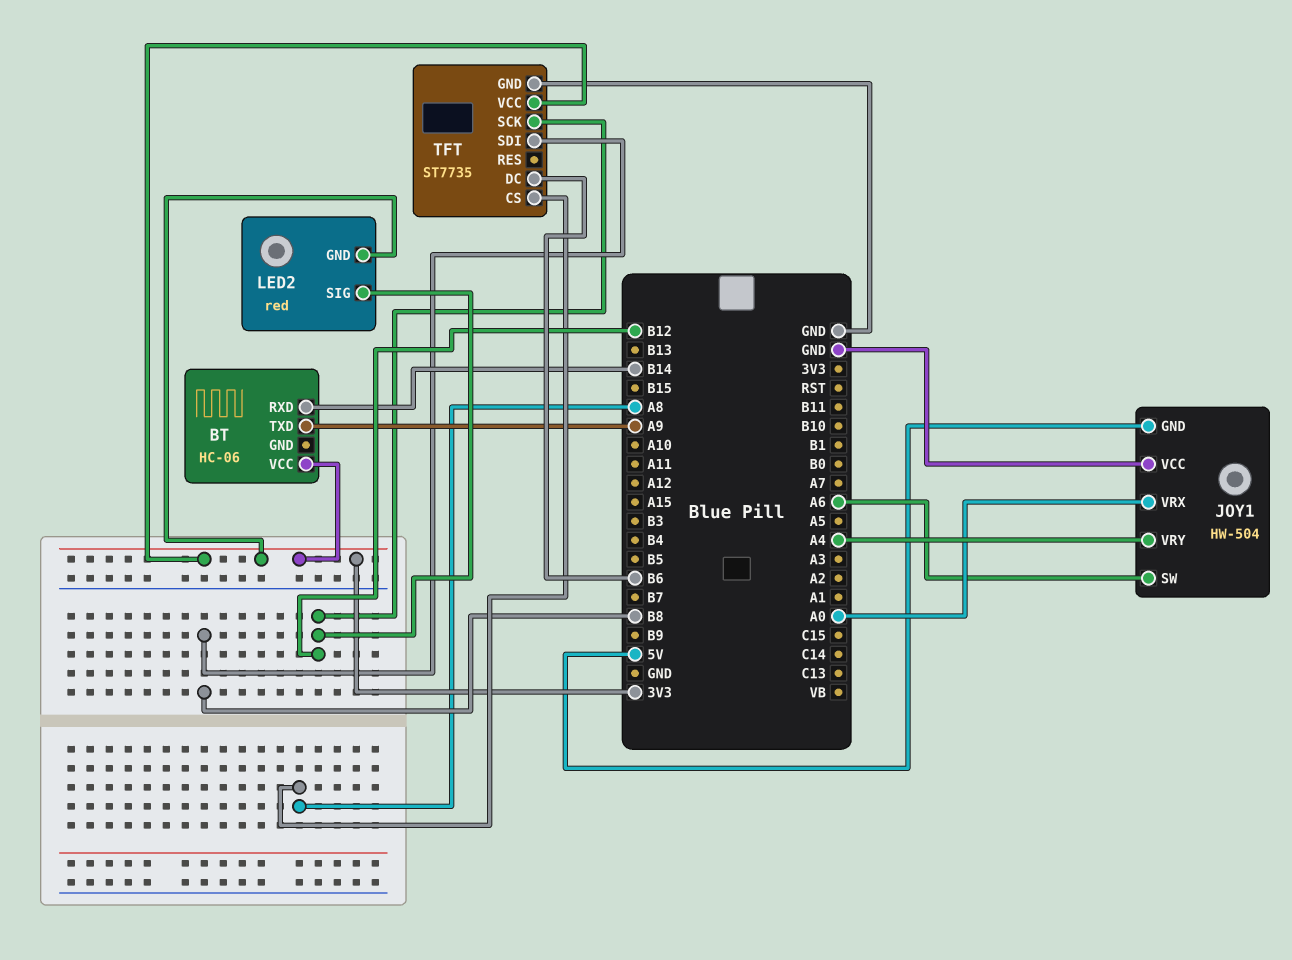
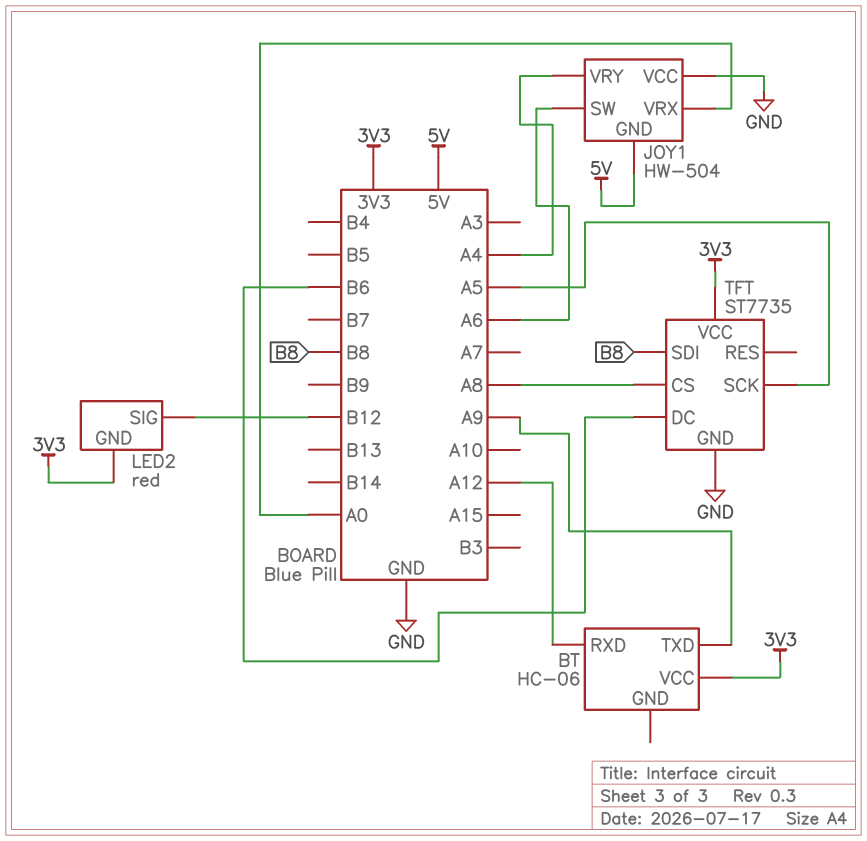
BT pin RXD: B14 -> A12
TFT pin SCK: B12 -> A5

